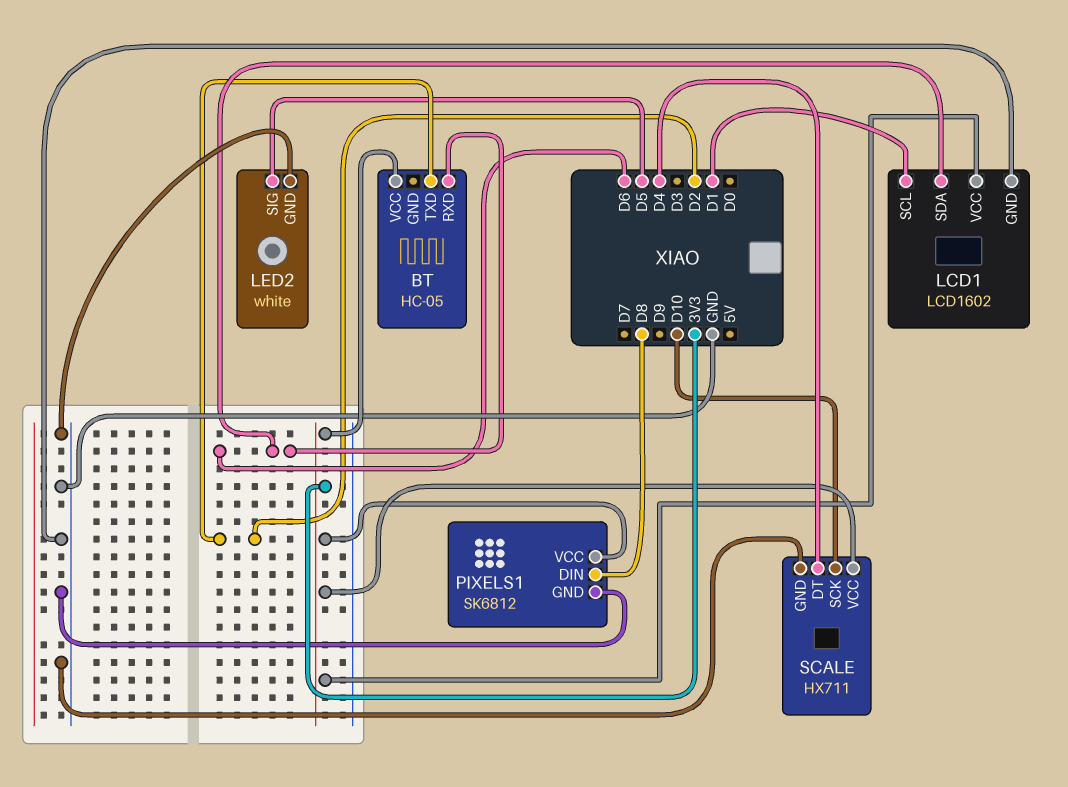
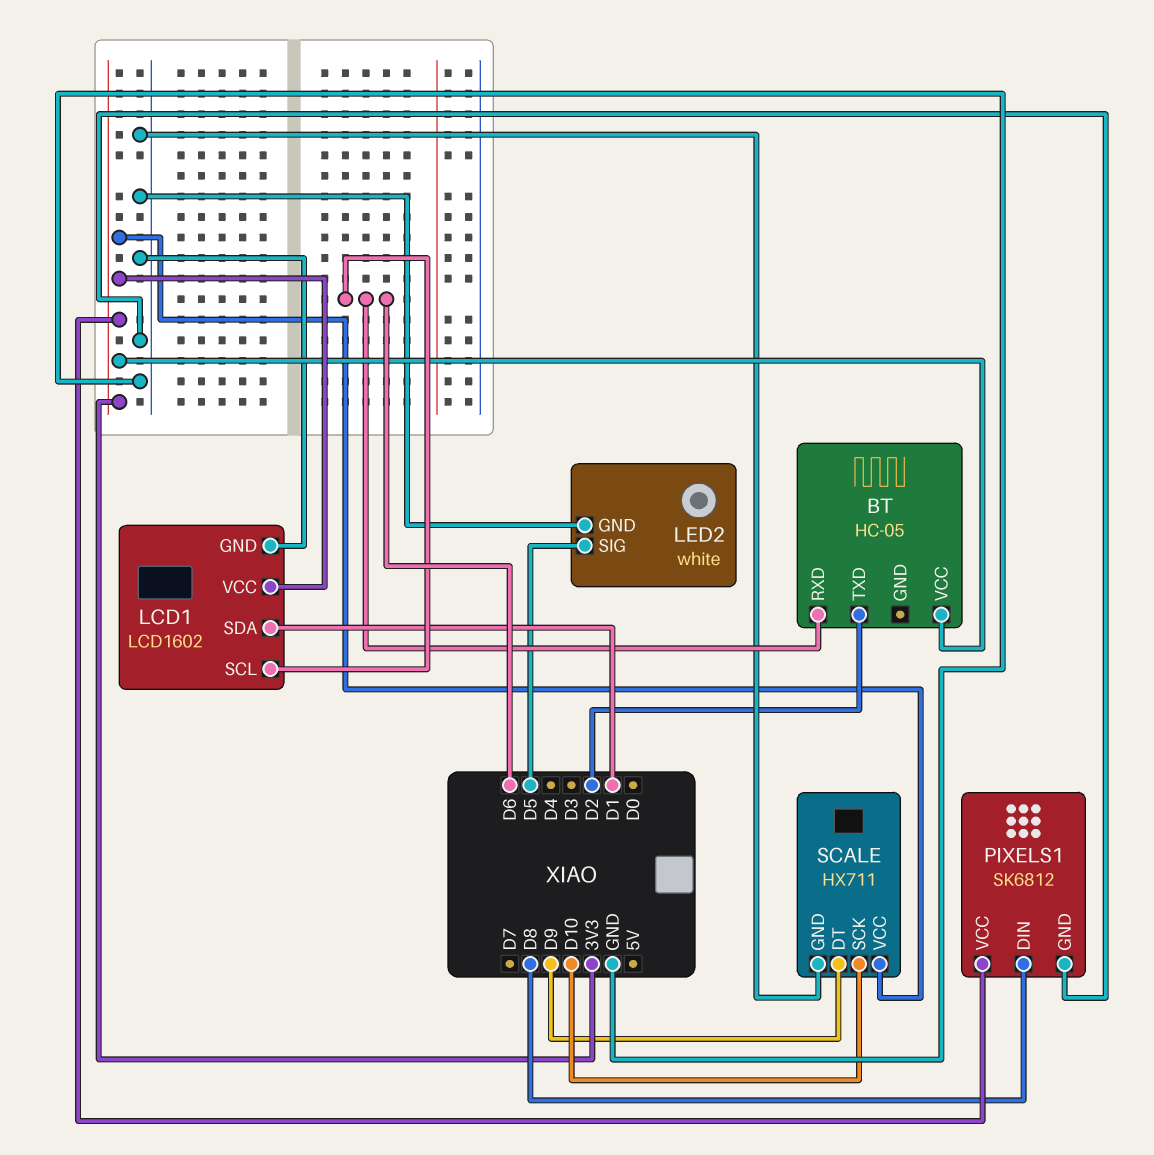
LCD1 pin SCL: D1 -> D6
LCD1 pin SDA: D6 -> D1
SCALE pin DT: D4 -> D9

